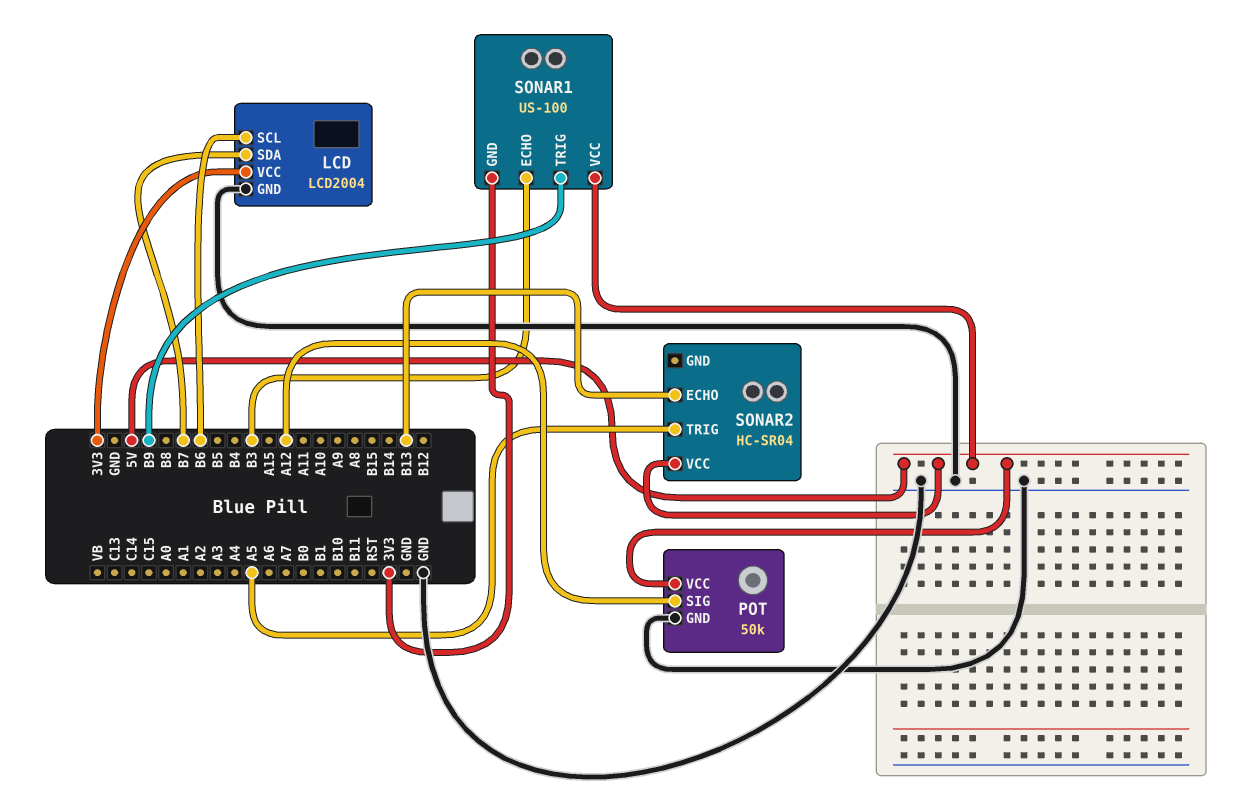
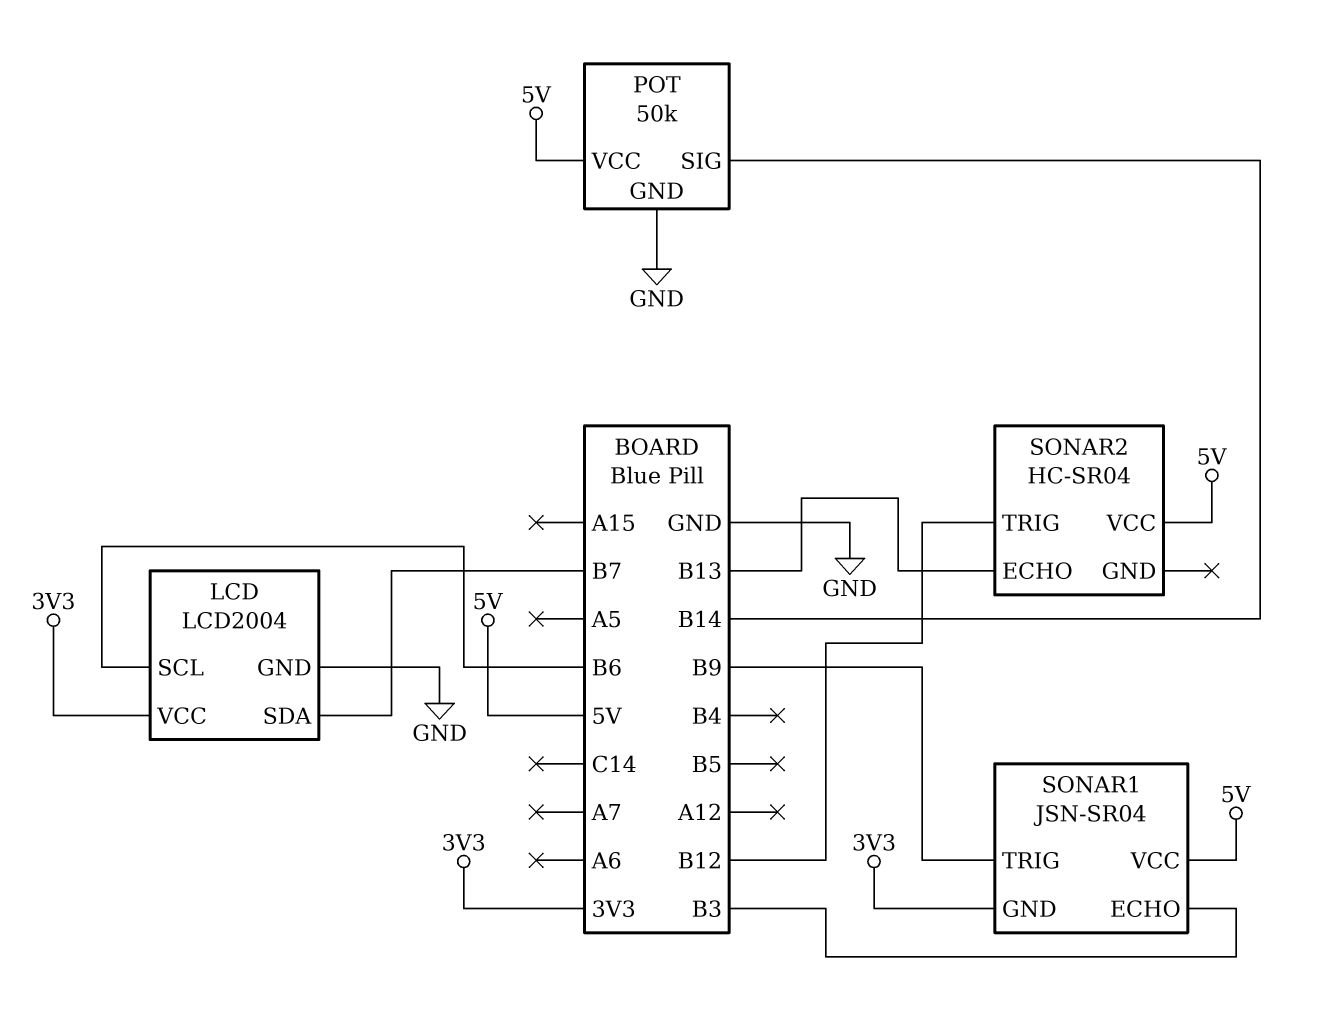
POT pin SIG: A12 -> B14
SONAR1: US-100 -> JSN-SR04
SONAR2 pin TRIG: A5 -> B12

